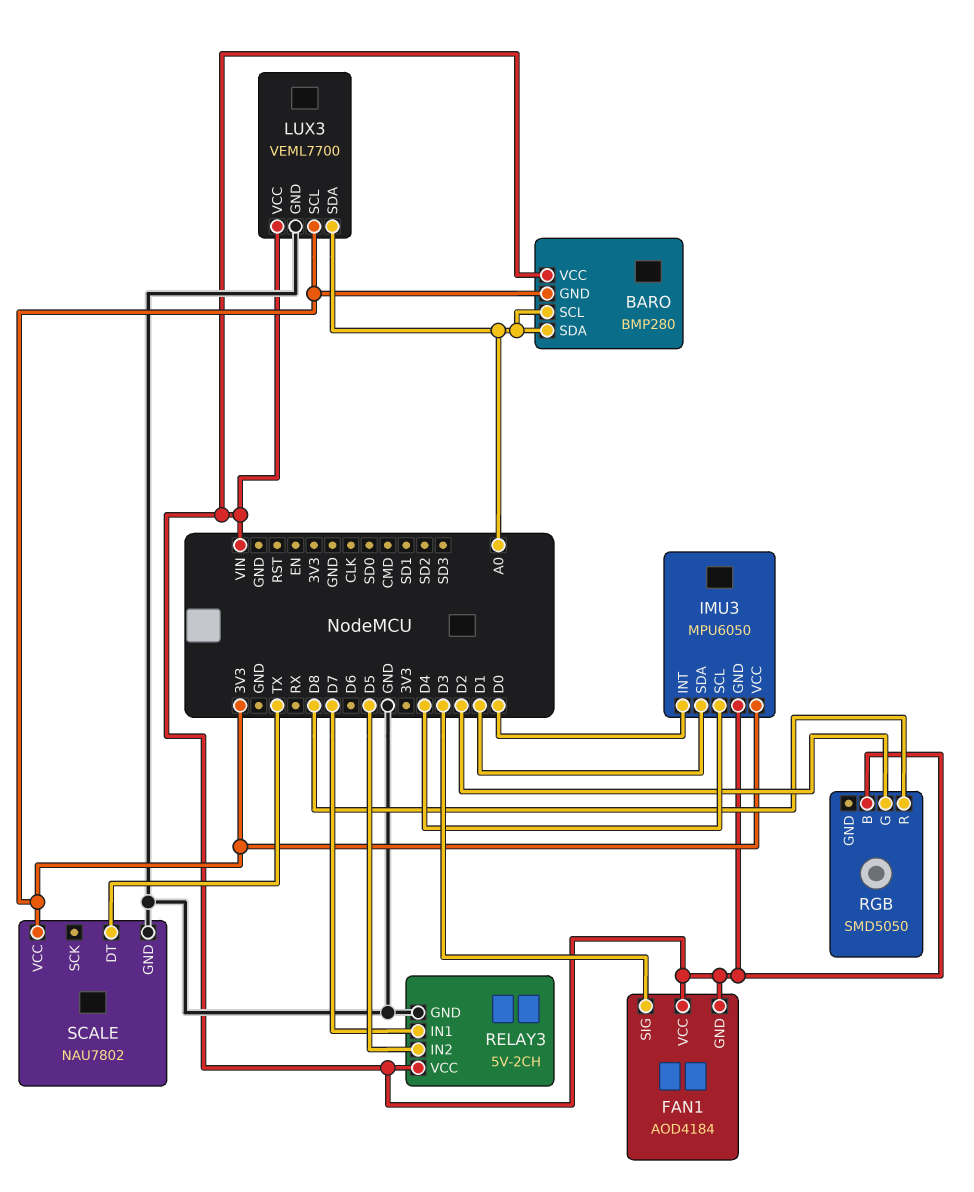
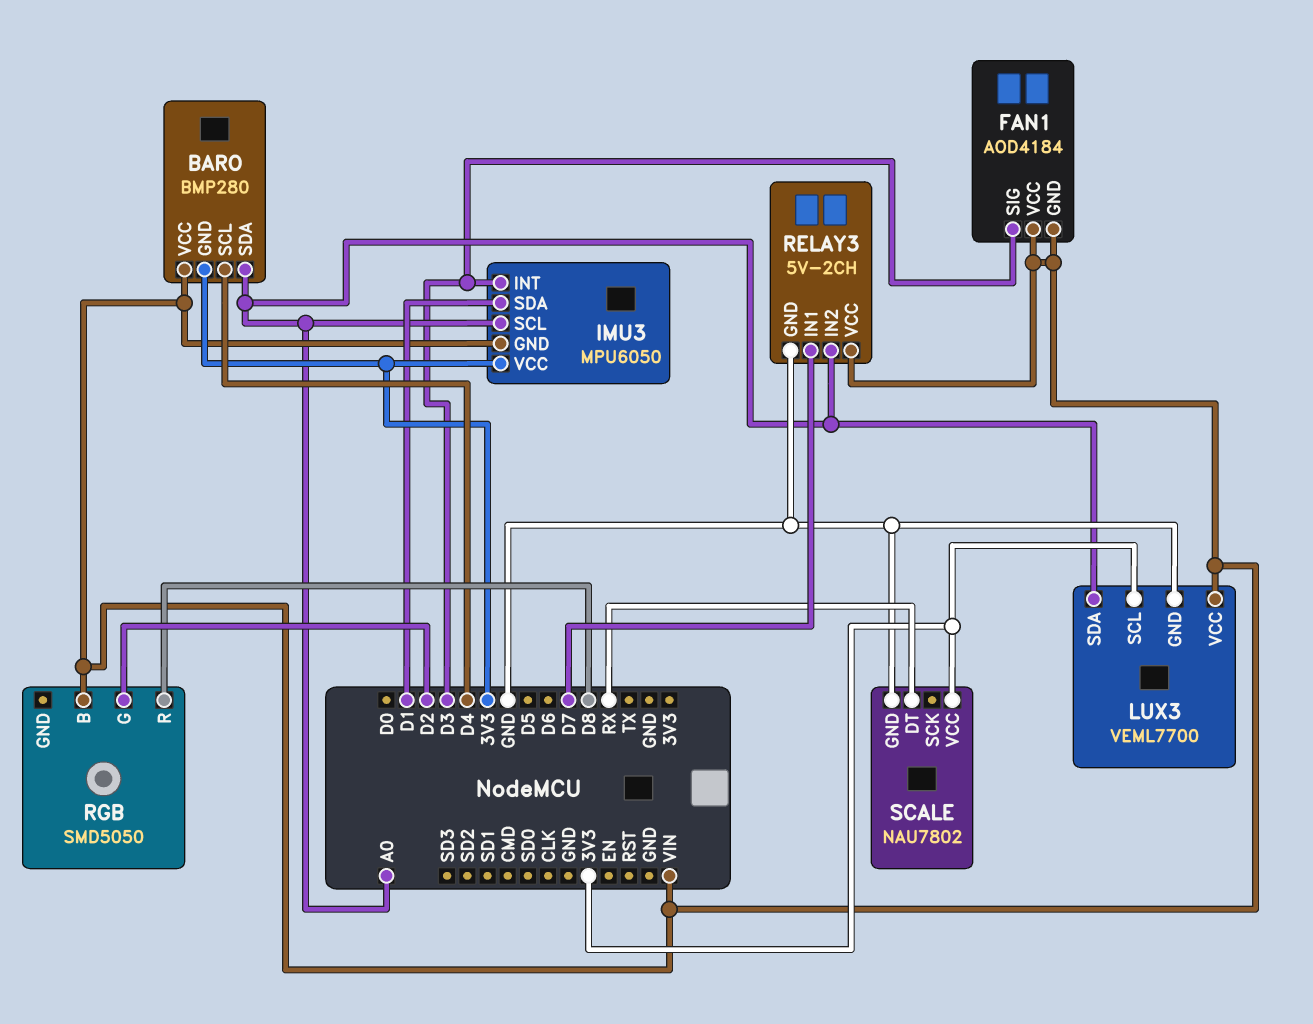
BARO pin SCL: A0 -> D4
IMU3 pin INT: D0 -> D3
IMU3 pin SCL: D4 -> A0
RELAY3 pin IN2: D5 -> A0
SCALE pin DT: TX -> RX

